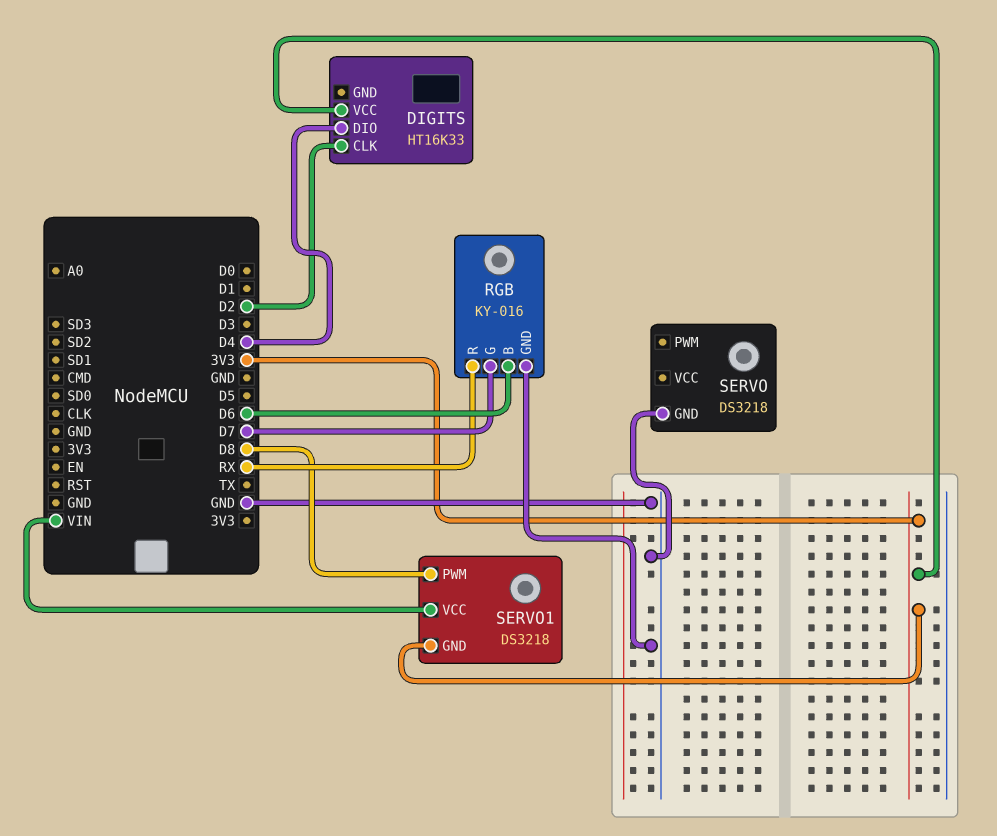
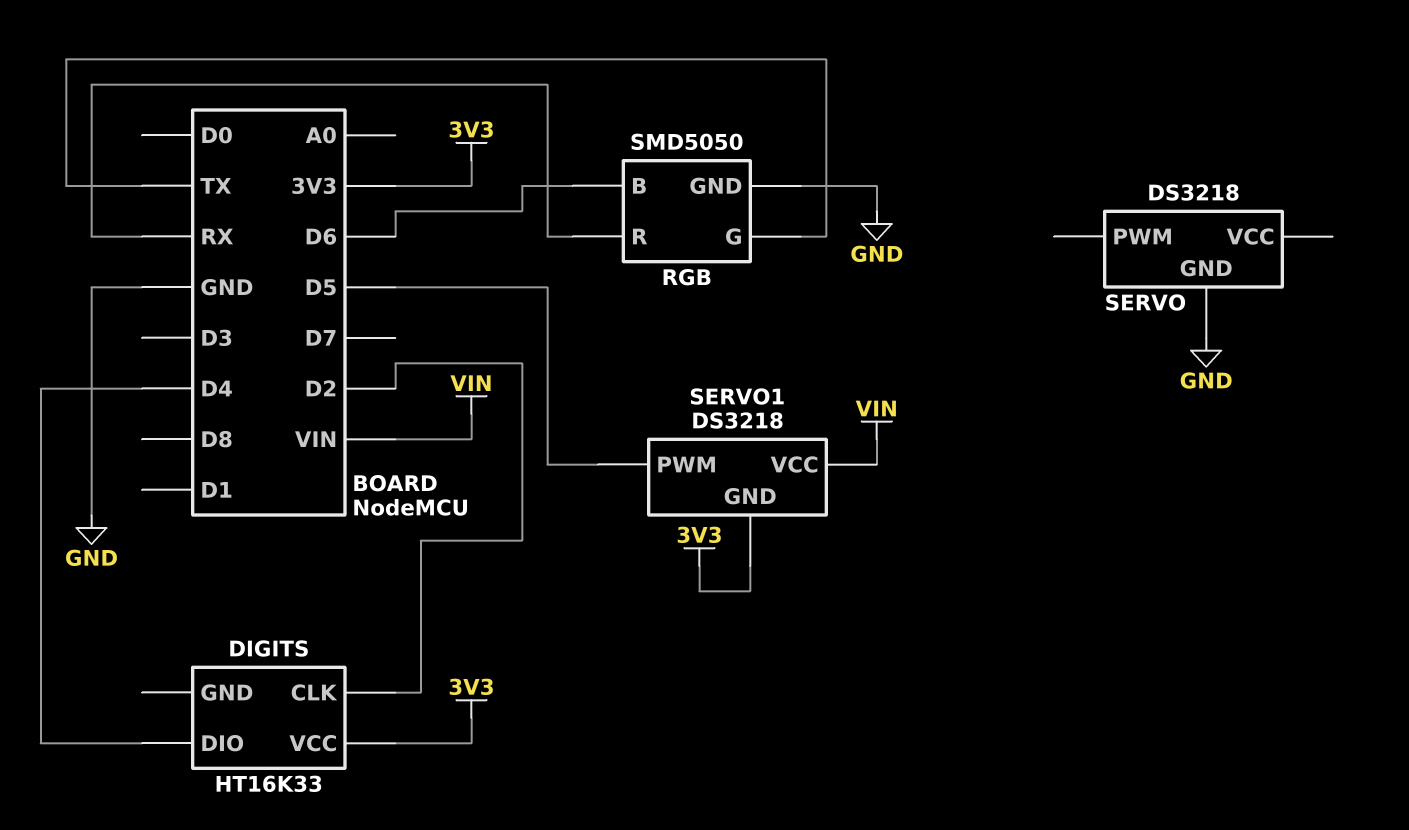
RGB: KY-016 -> SMD5050
RGB pin G: D7 -> TX
SERVO1 pin PWM: D8 -> D5

